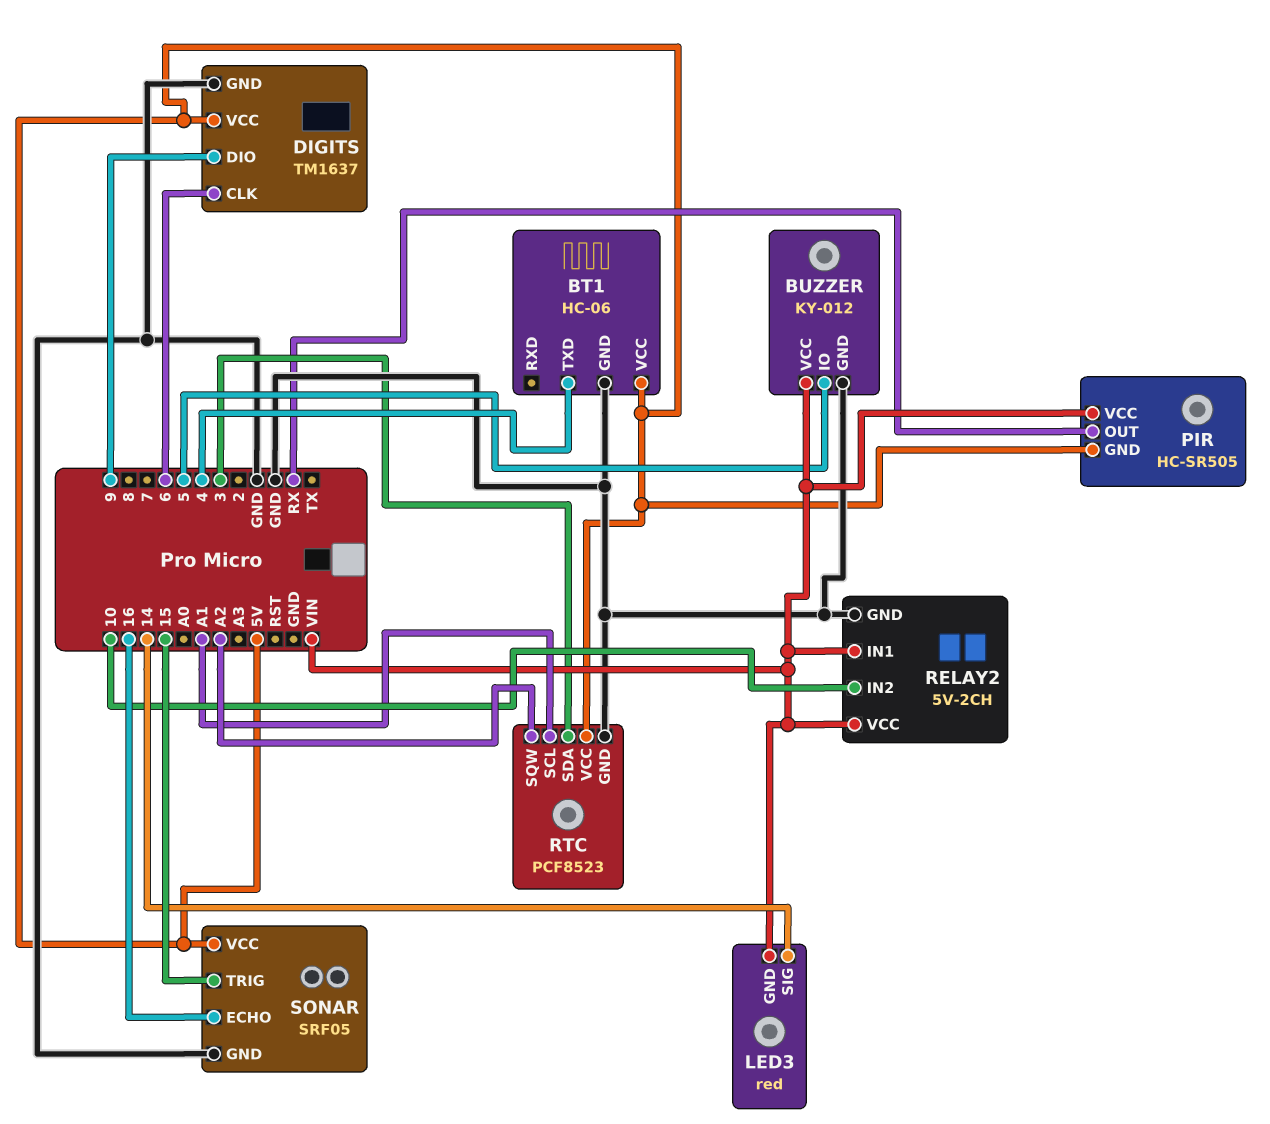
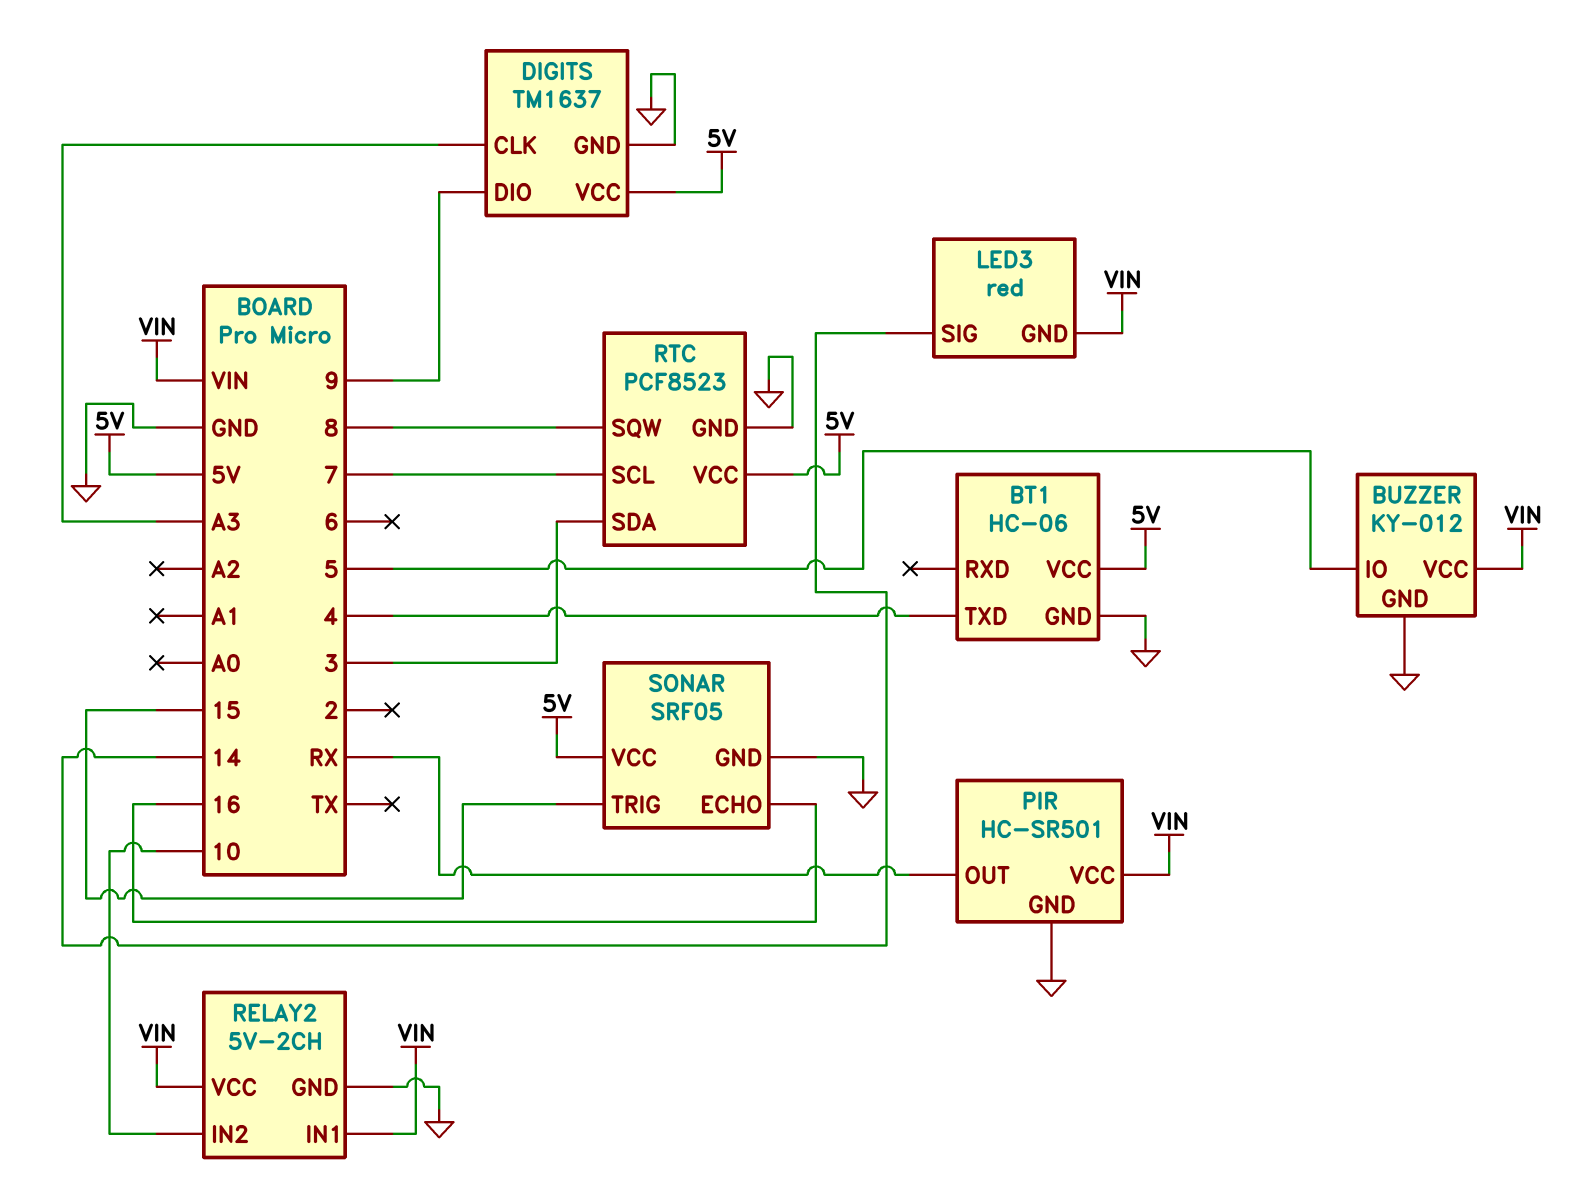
DIGITS pin CLK: 6 -> A3
PIR: HC-SR505 -> HC-SR501
PIR pin GND: 5V -> GND
RTC pin SCL: A1 -> 7
RTC pin SQW: A2 -> 8

